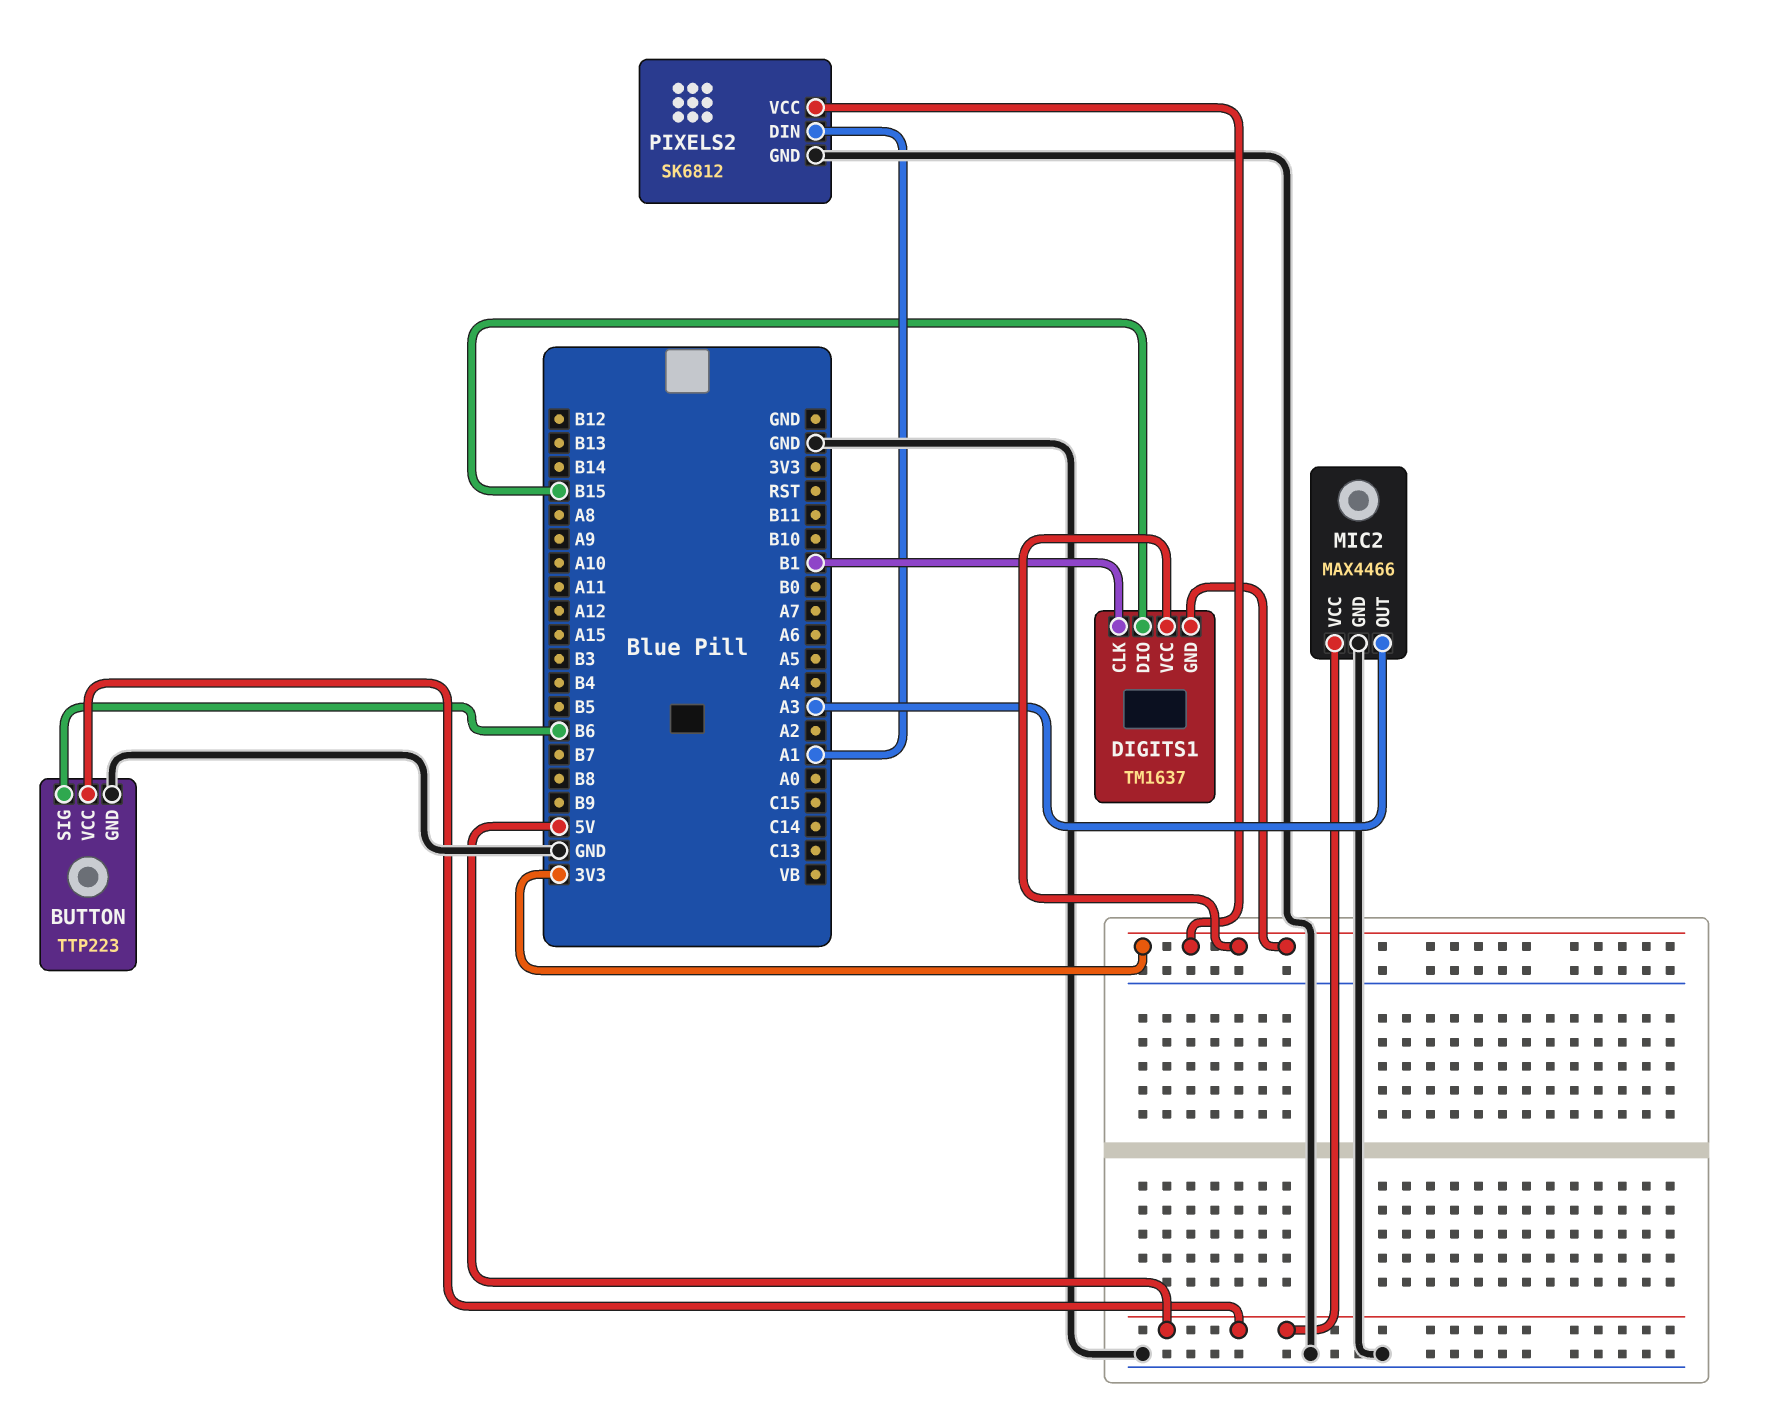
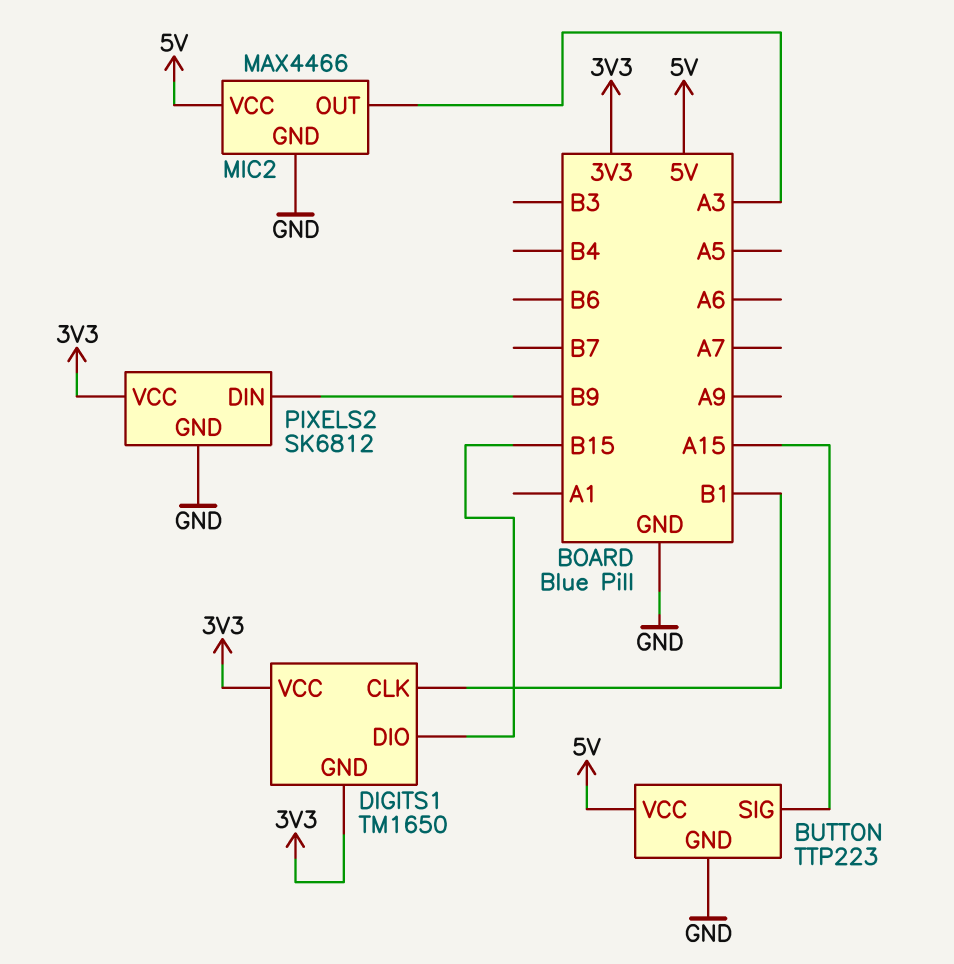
BUTTON pin SIG: B6 -> A15
DIGITS1: TM1637 -> TM1650
PIXELS2 pin DIN: A1 -> B9

